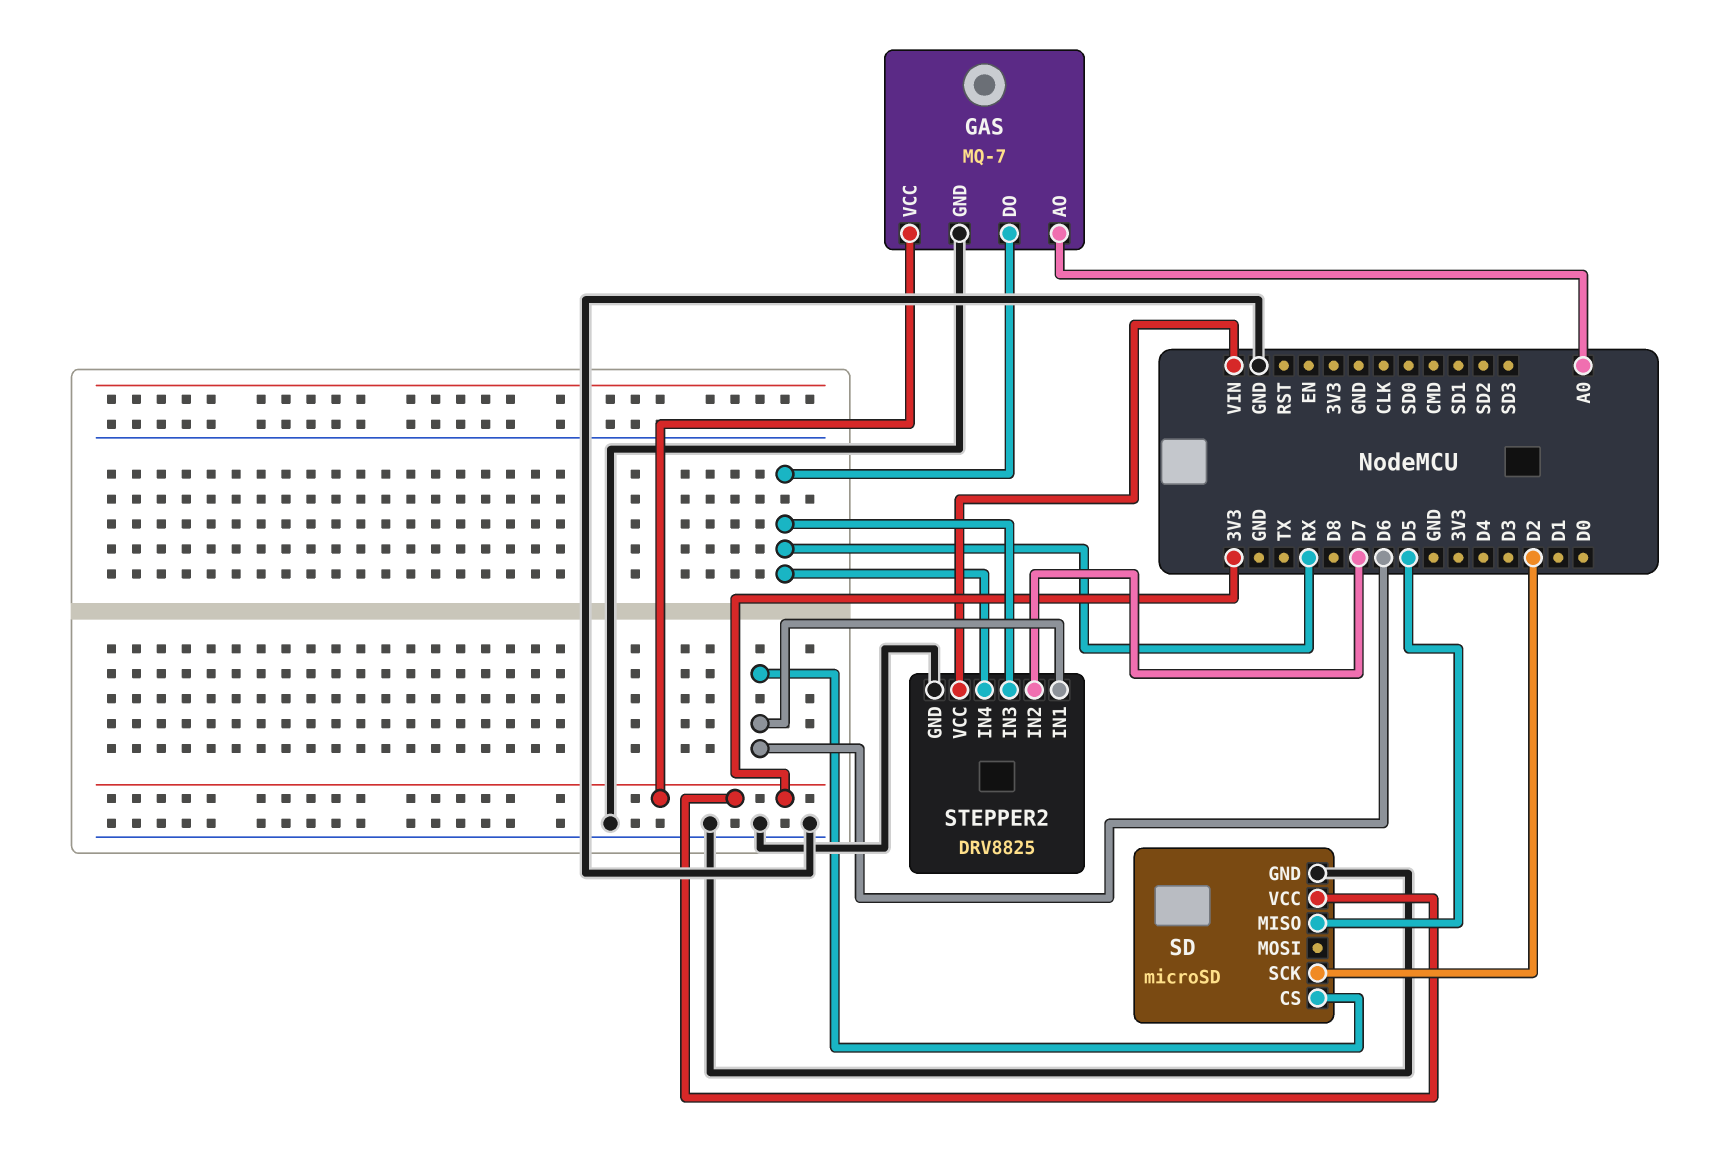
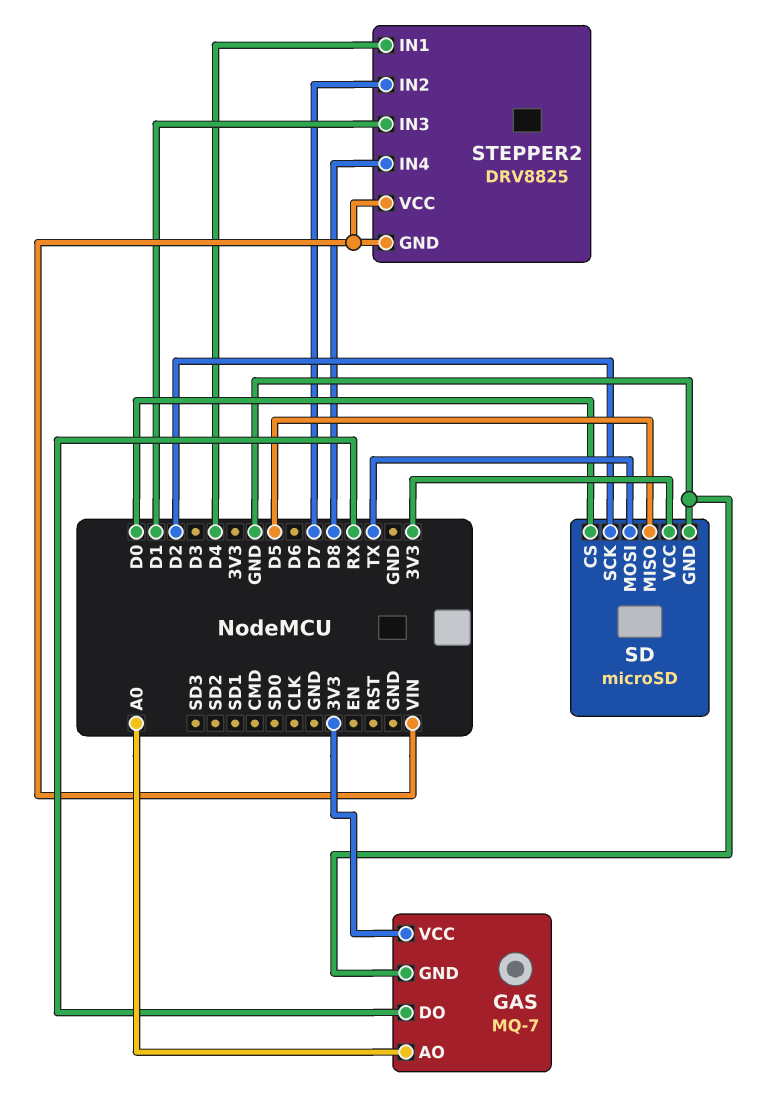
SD pin CS: D6 -> D0
SD pin MOSI: none -> TX
STEPPER2 pin GND: GND -> VIN
STEPPER2 pin IN1: D6 -> D4
STEPPER2 pin IN3: RX -> D1
STEPPER2 pin IN4: RX -> D8

